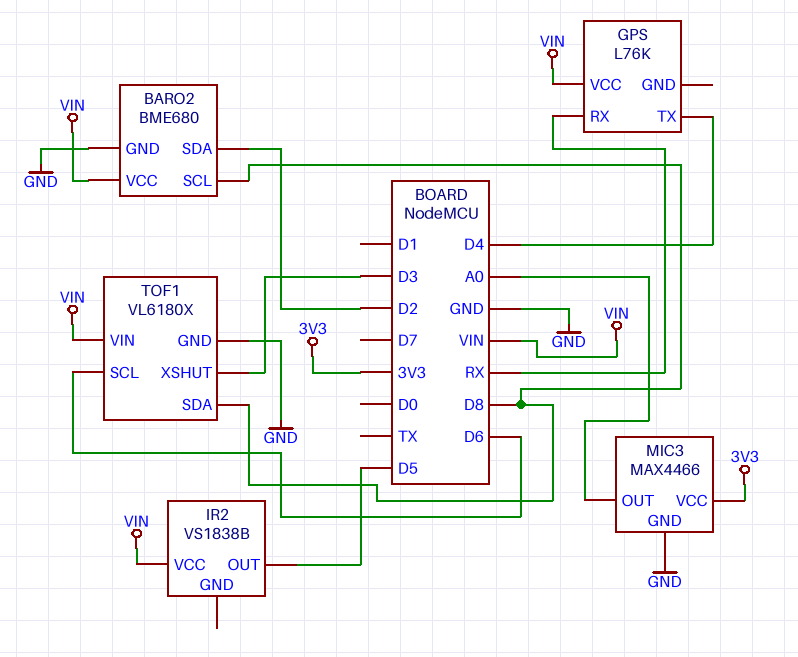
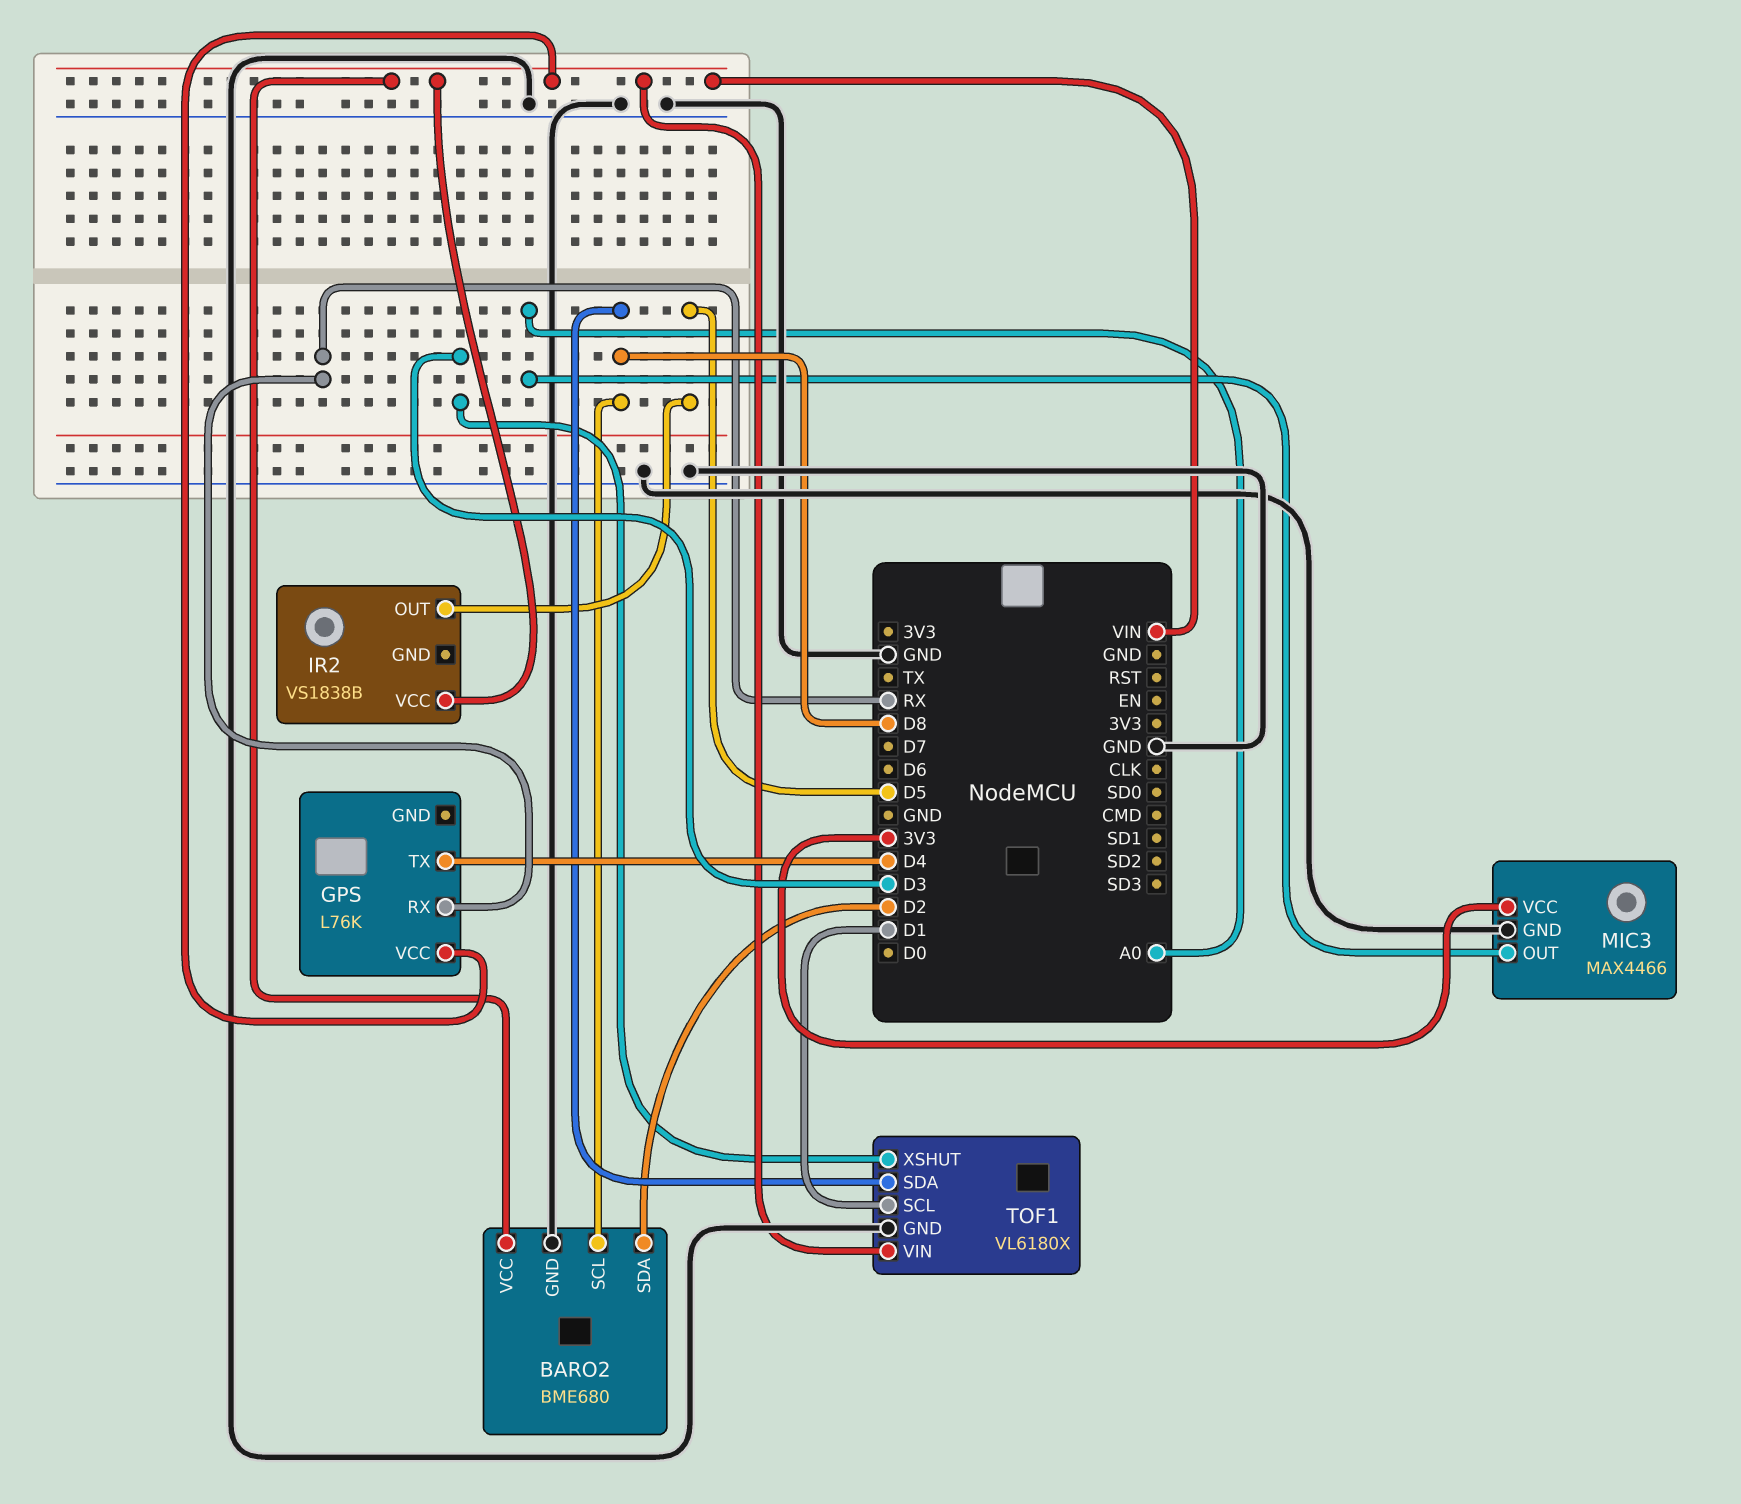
TOF1 pin SCL: D6 -> D1

